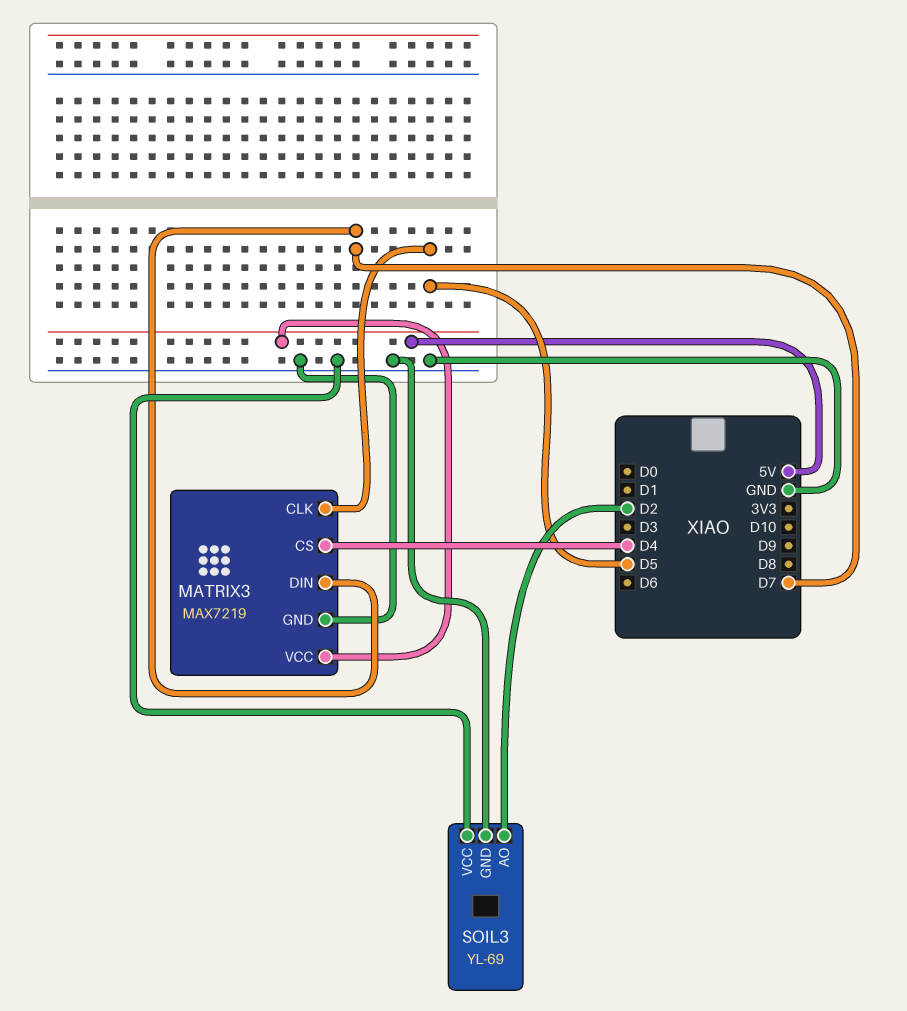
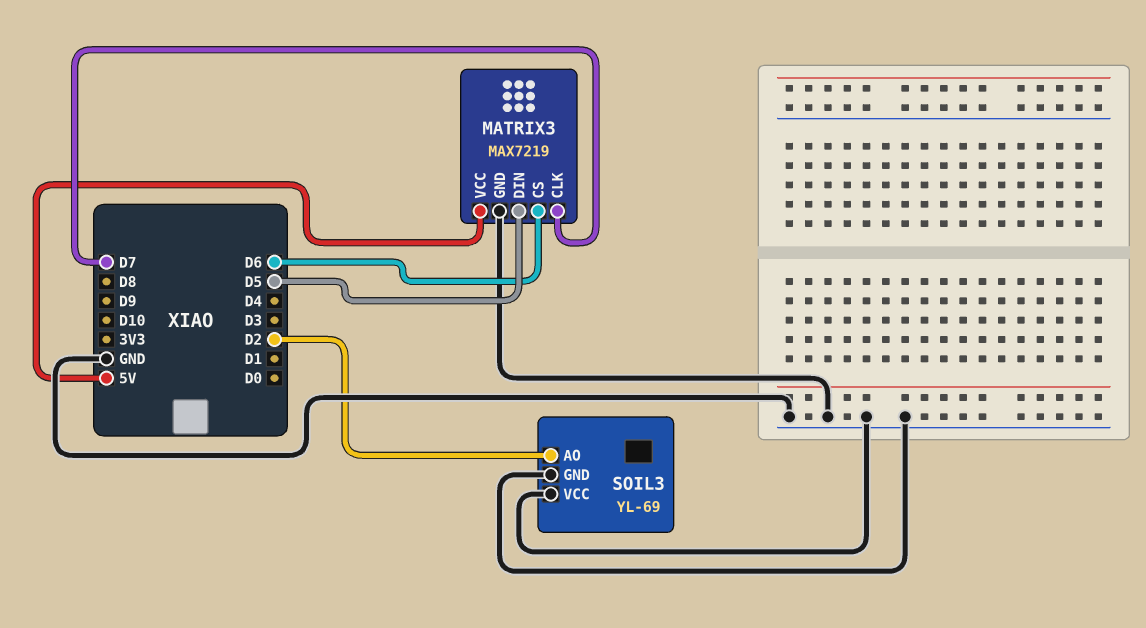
MATRIX3 pin CLK: D5 -> D7
MATRIX3 pin CS: D4 -> D6
MATRIX3 pin DIN: D7 -> D5

